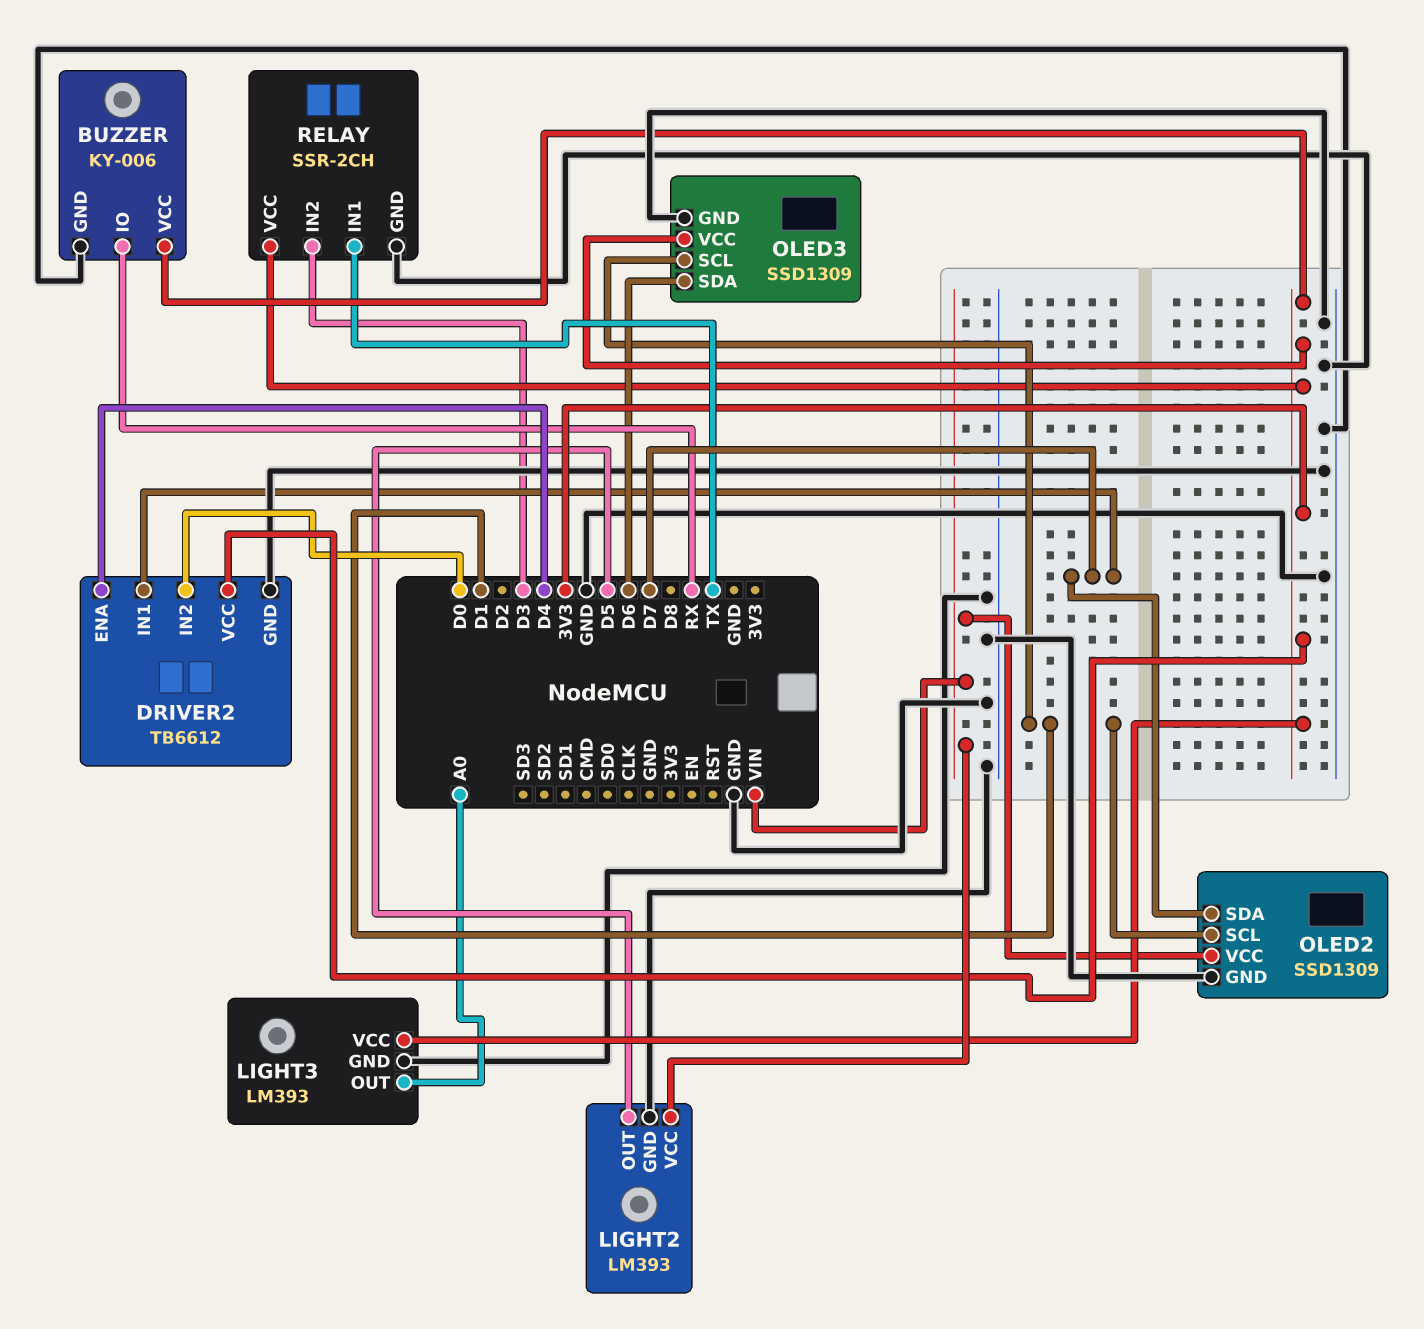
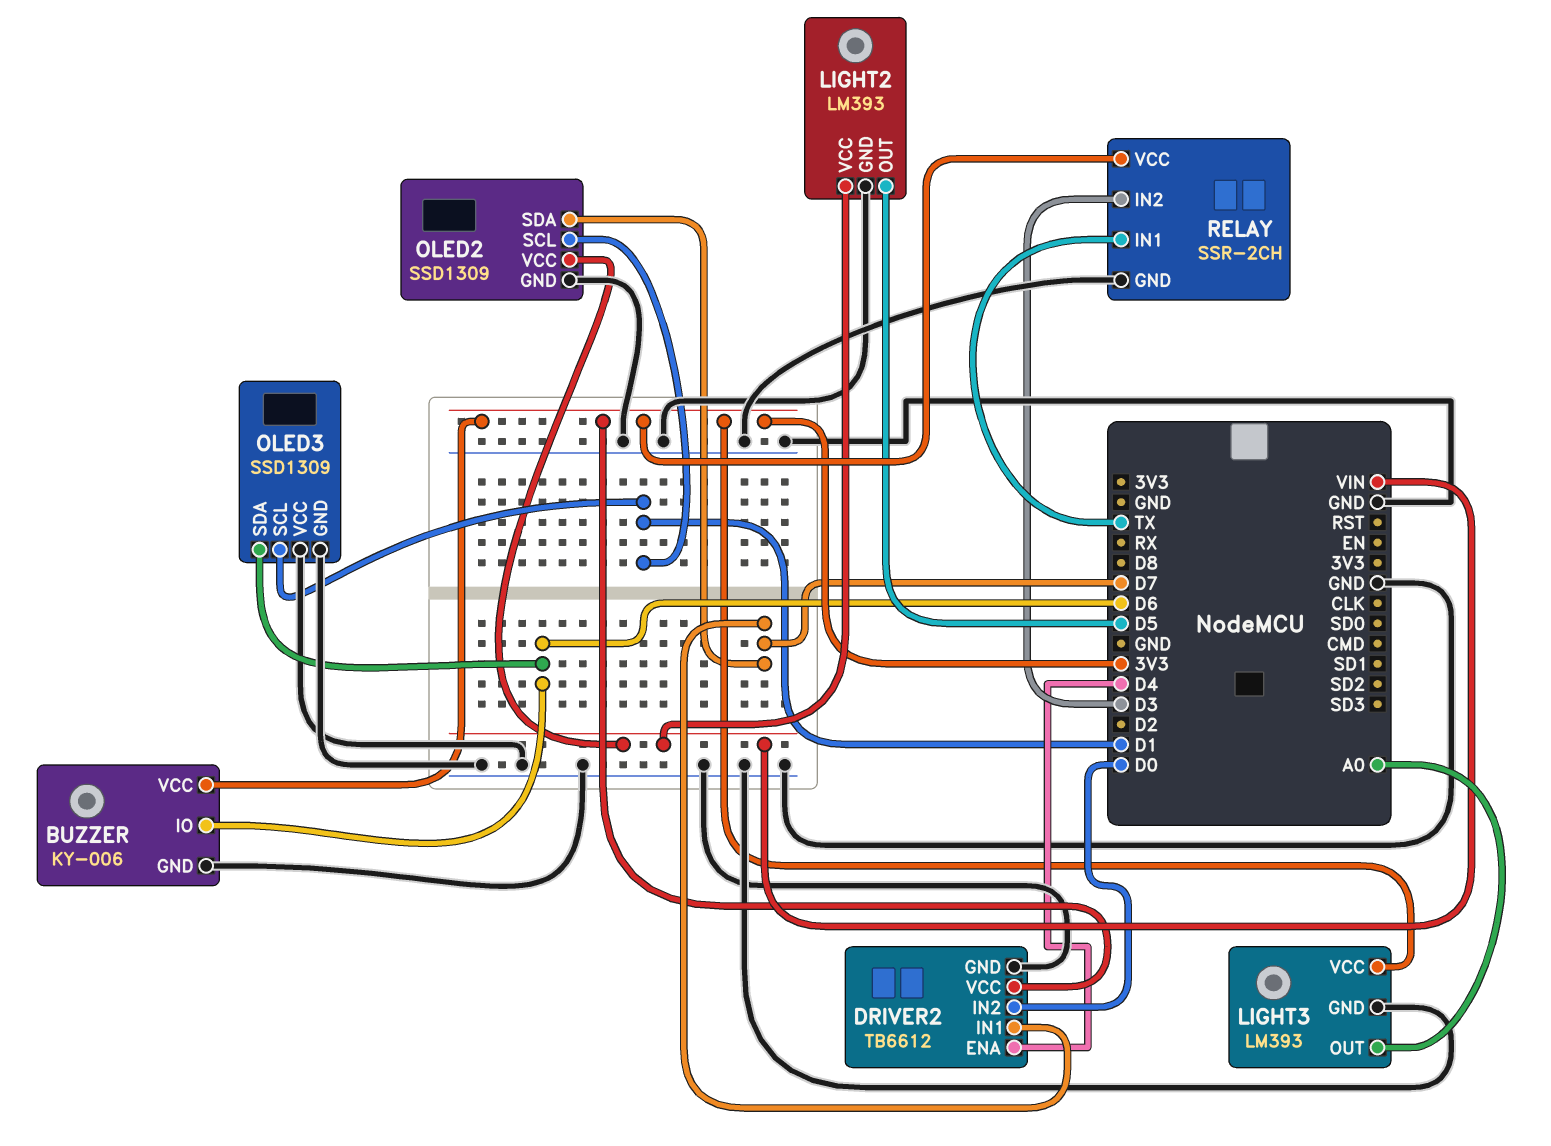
BUZZER pin IO: RX -> D6
OLED3 pin VCC: 3V3 -> GND

